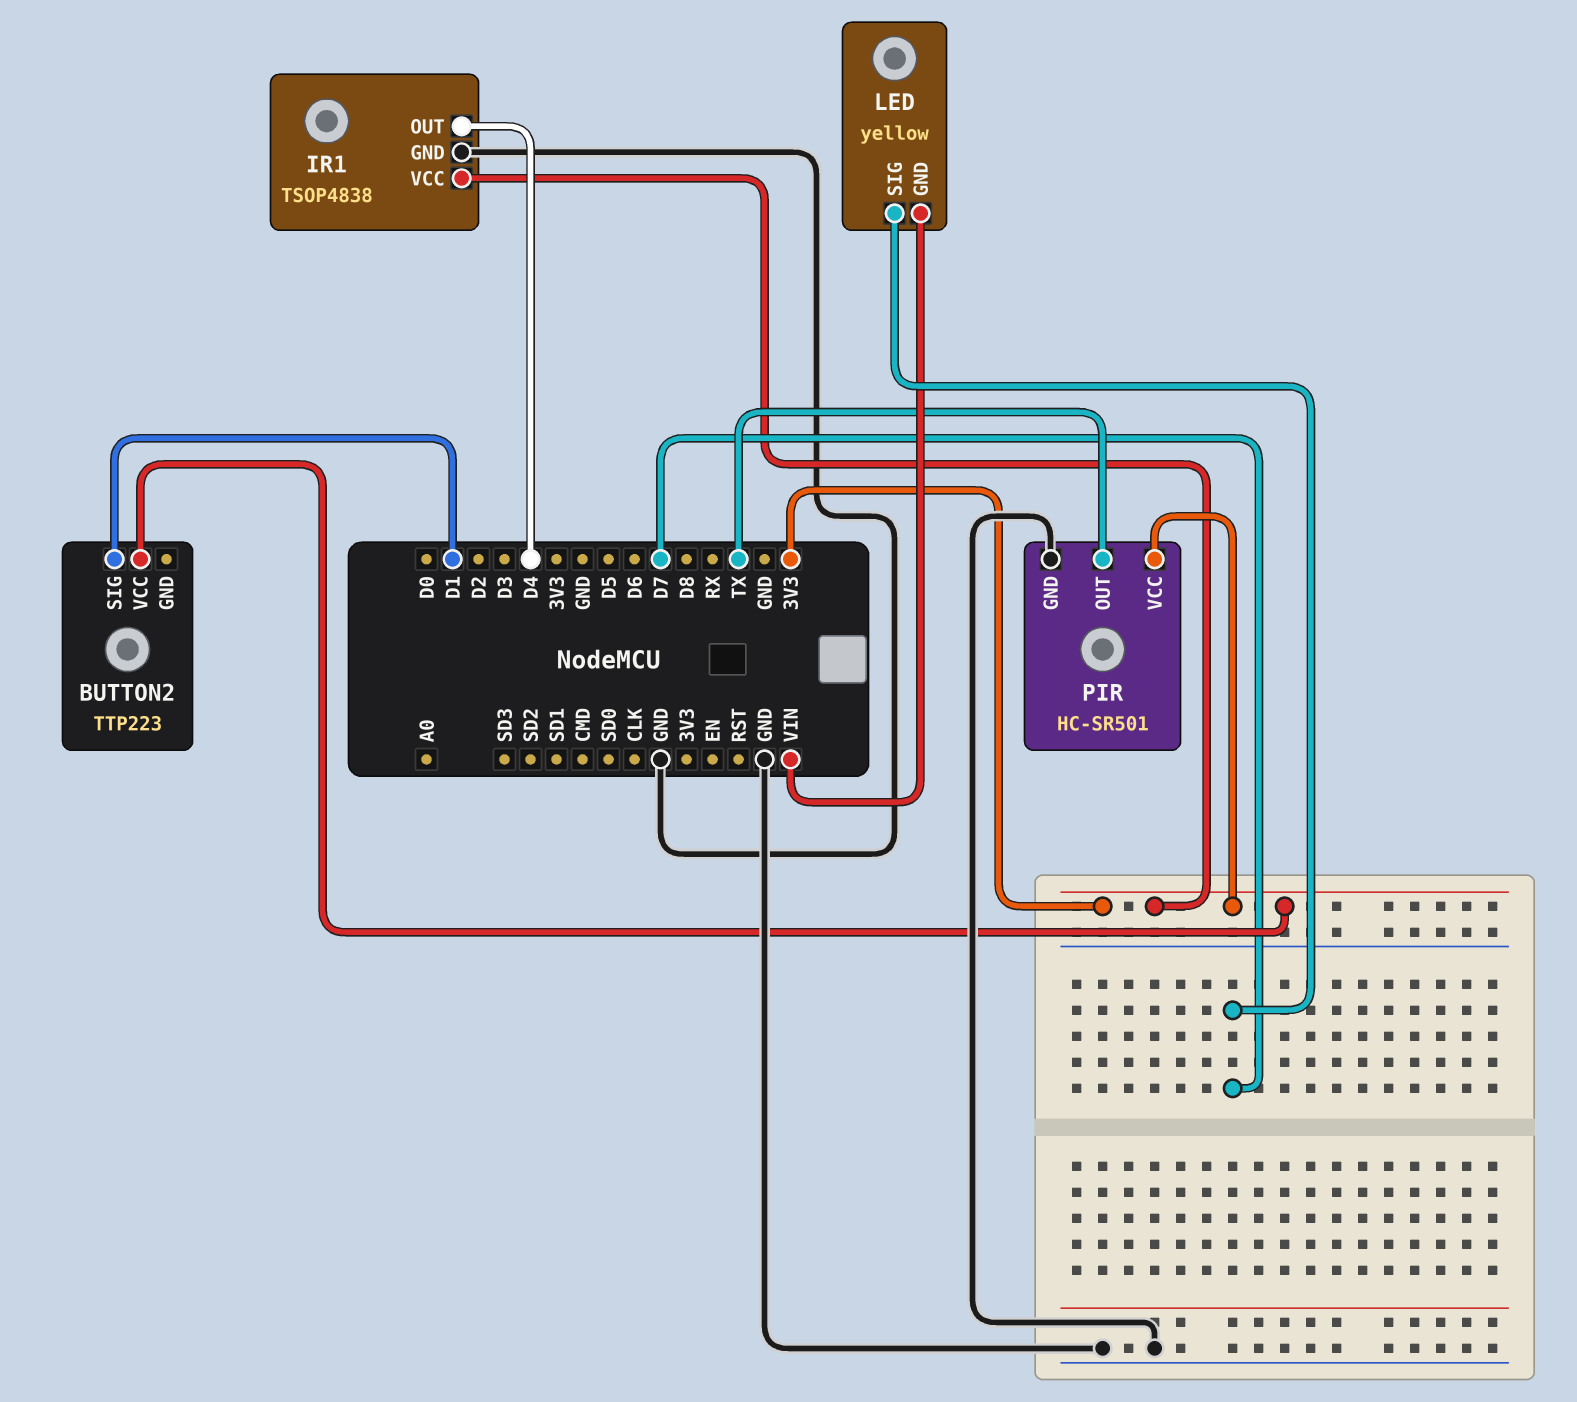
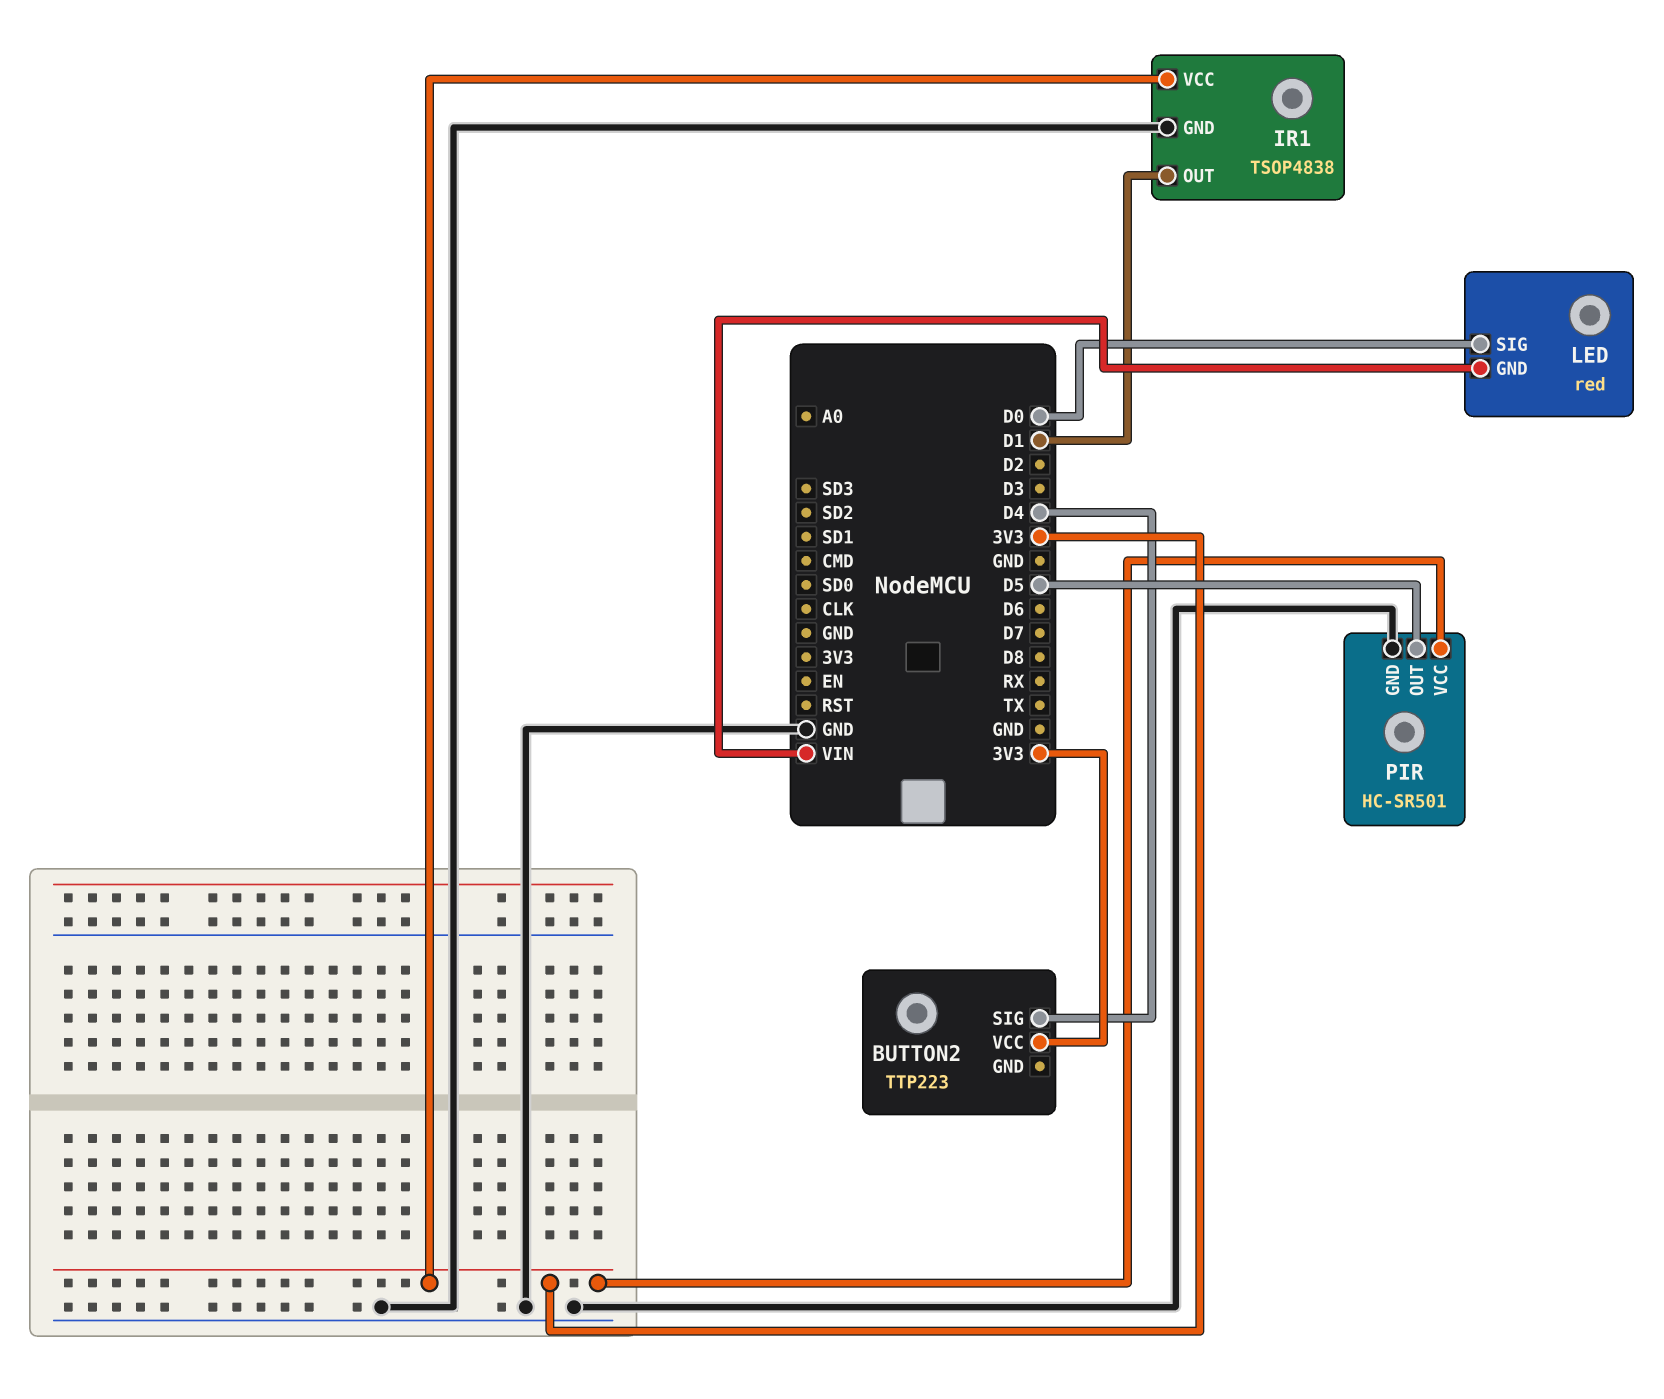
BUTTON2 pin SIG: D1 -> D4
IR1 pin OUT: D4 -> D1
LED: yellow -> red
LED pin SIG: D7 -> D0
PIR pin OUT: TX -> D5

